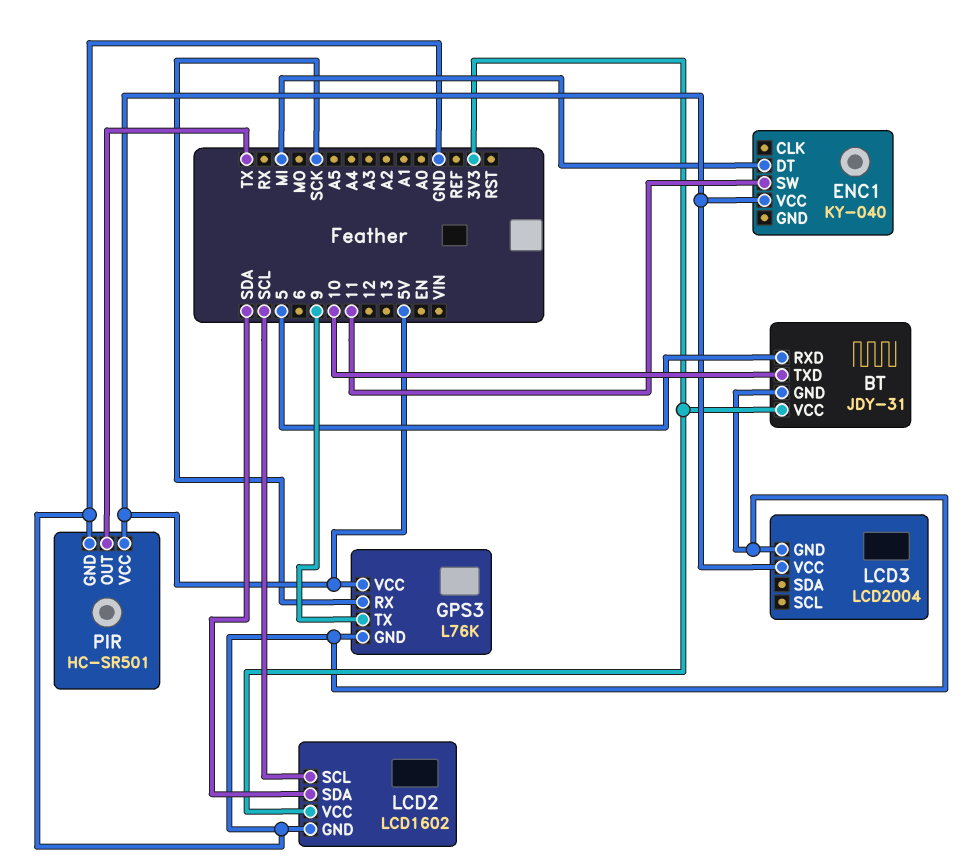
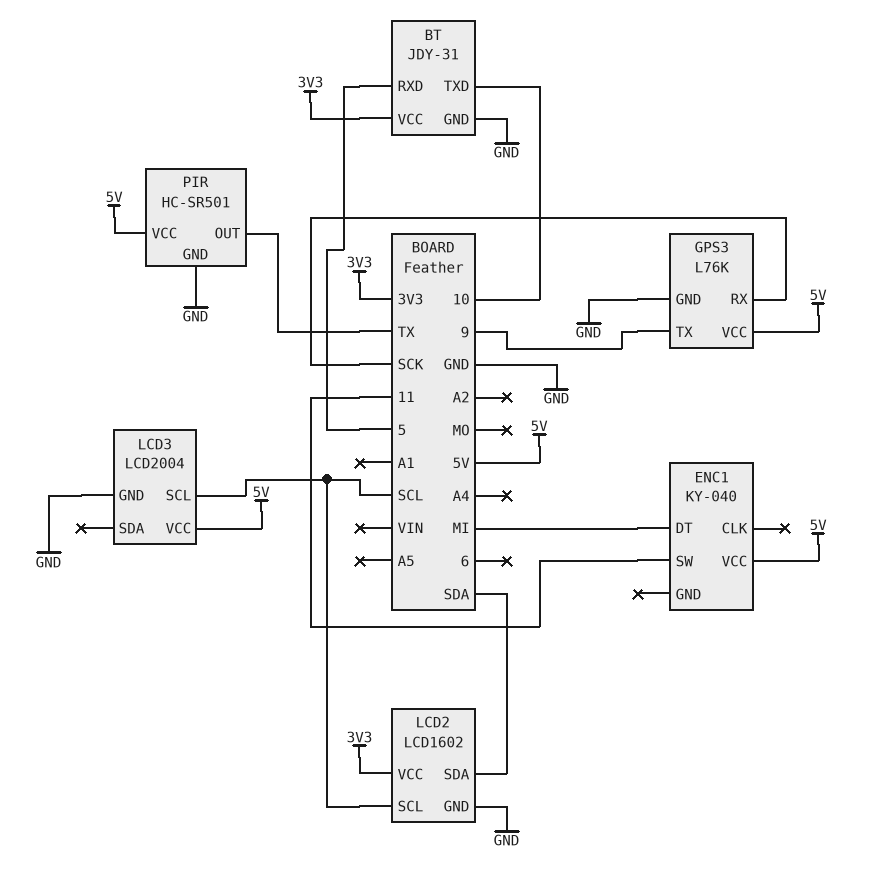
LCD3 pin SCL: none -> SCL

